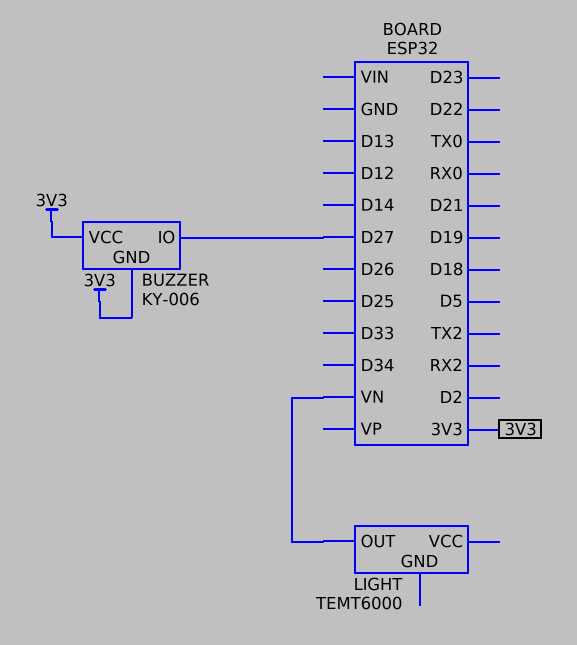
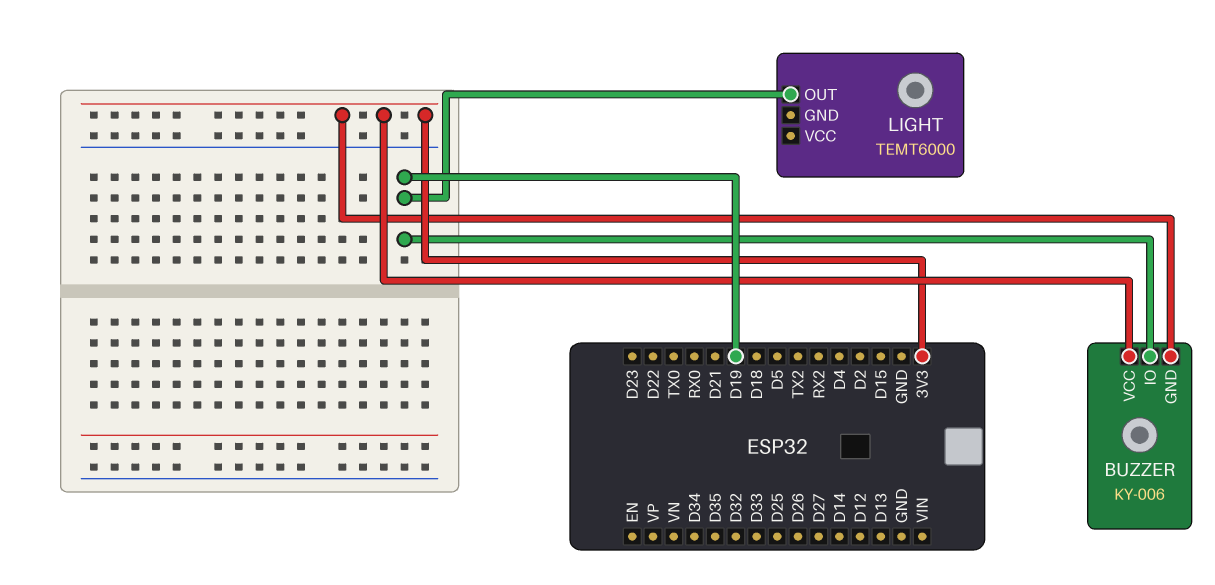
BUZZER pin IO: D27 -> D19
LIGHT pin OUT: VN -> D19

